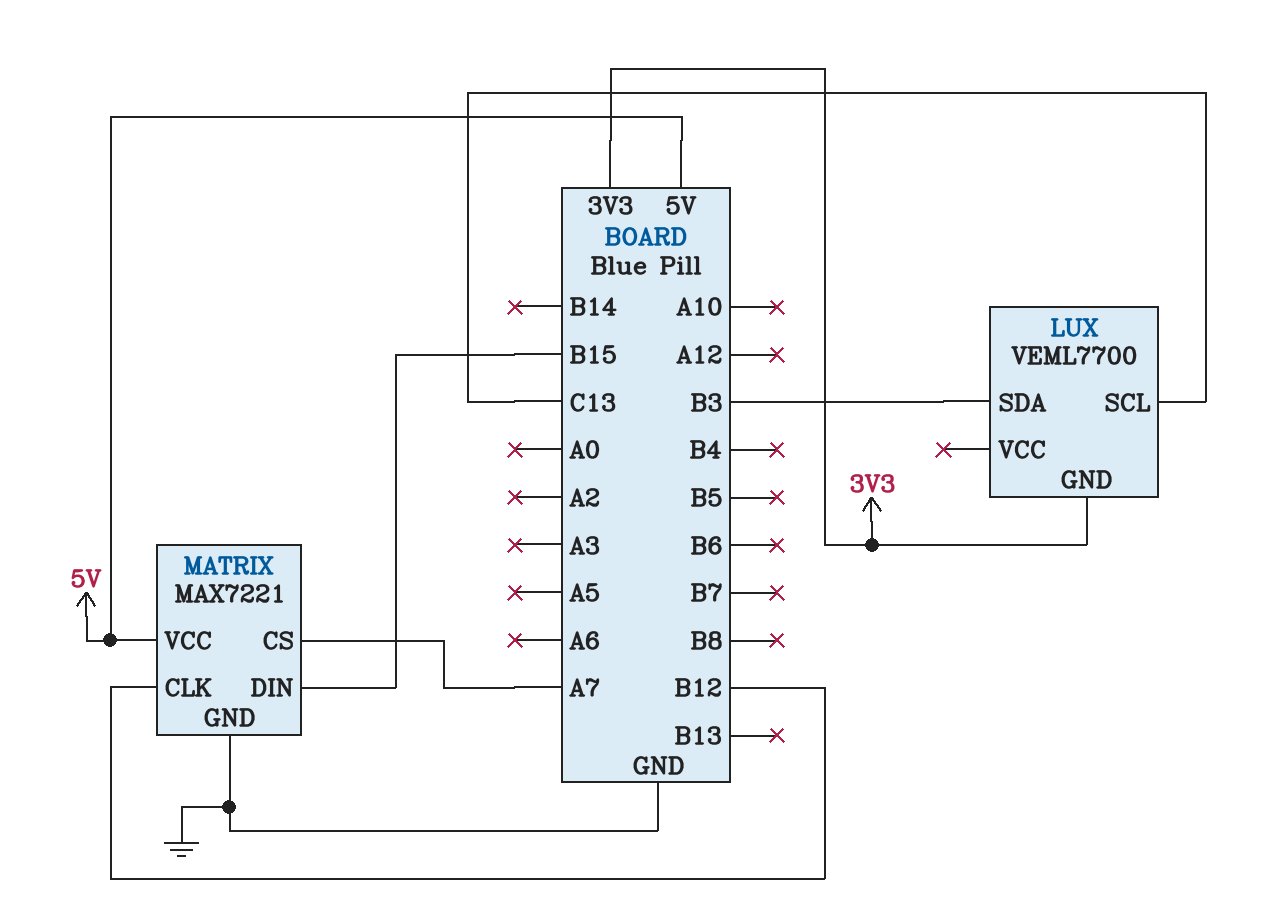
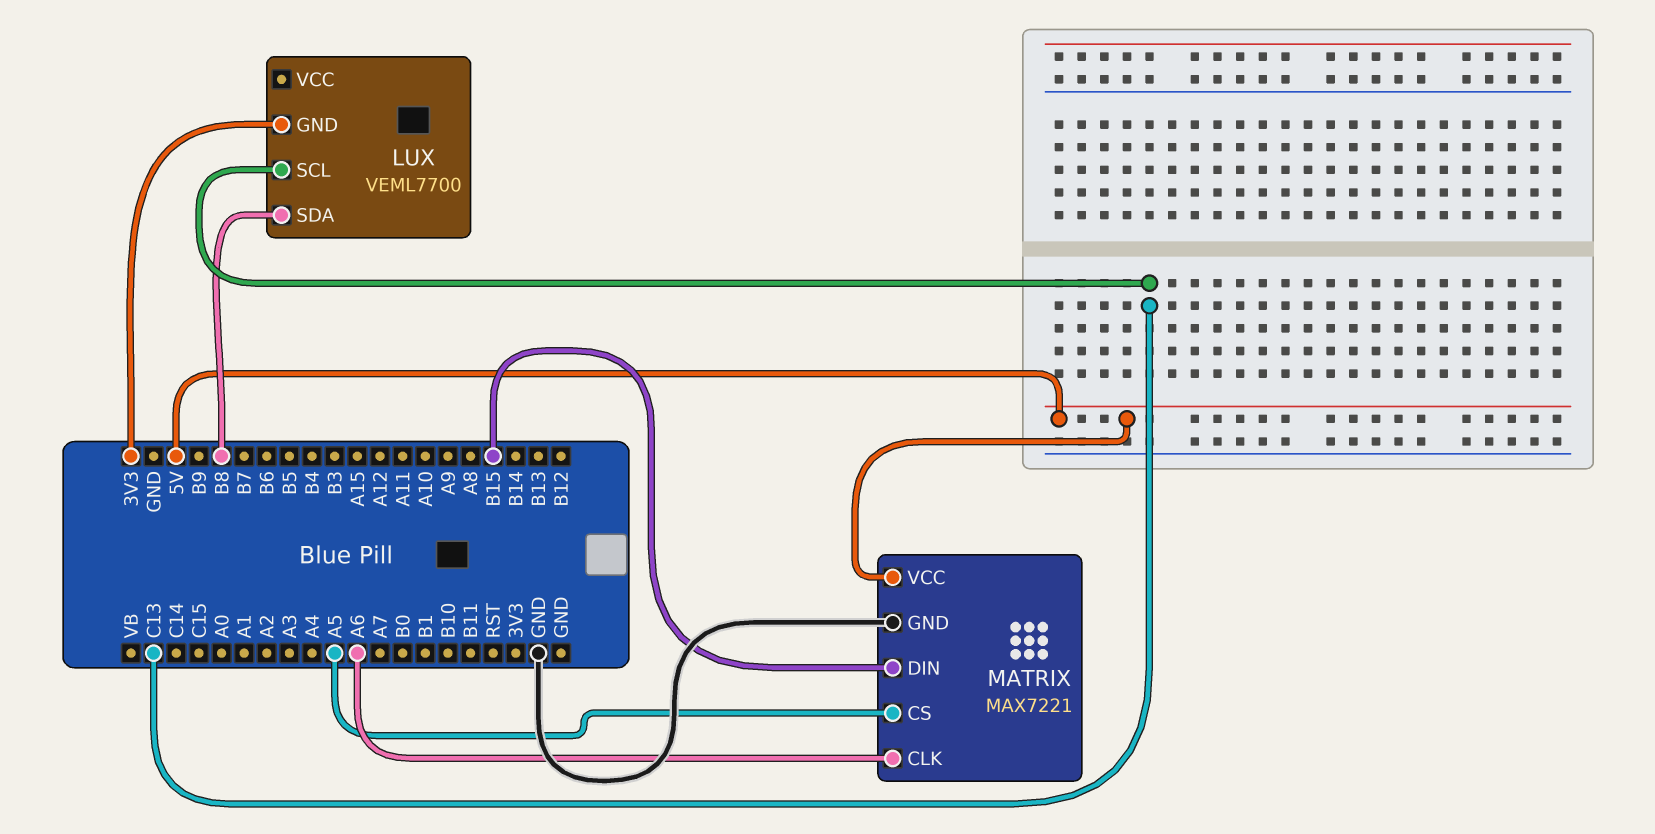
LUX pin SDA: B3 -> B8
MATRIX pin CLK: B12 -> A6
MATRIX pin CS: A7 -> A5

